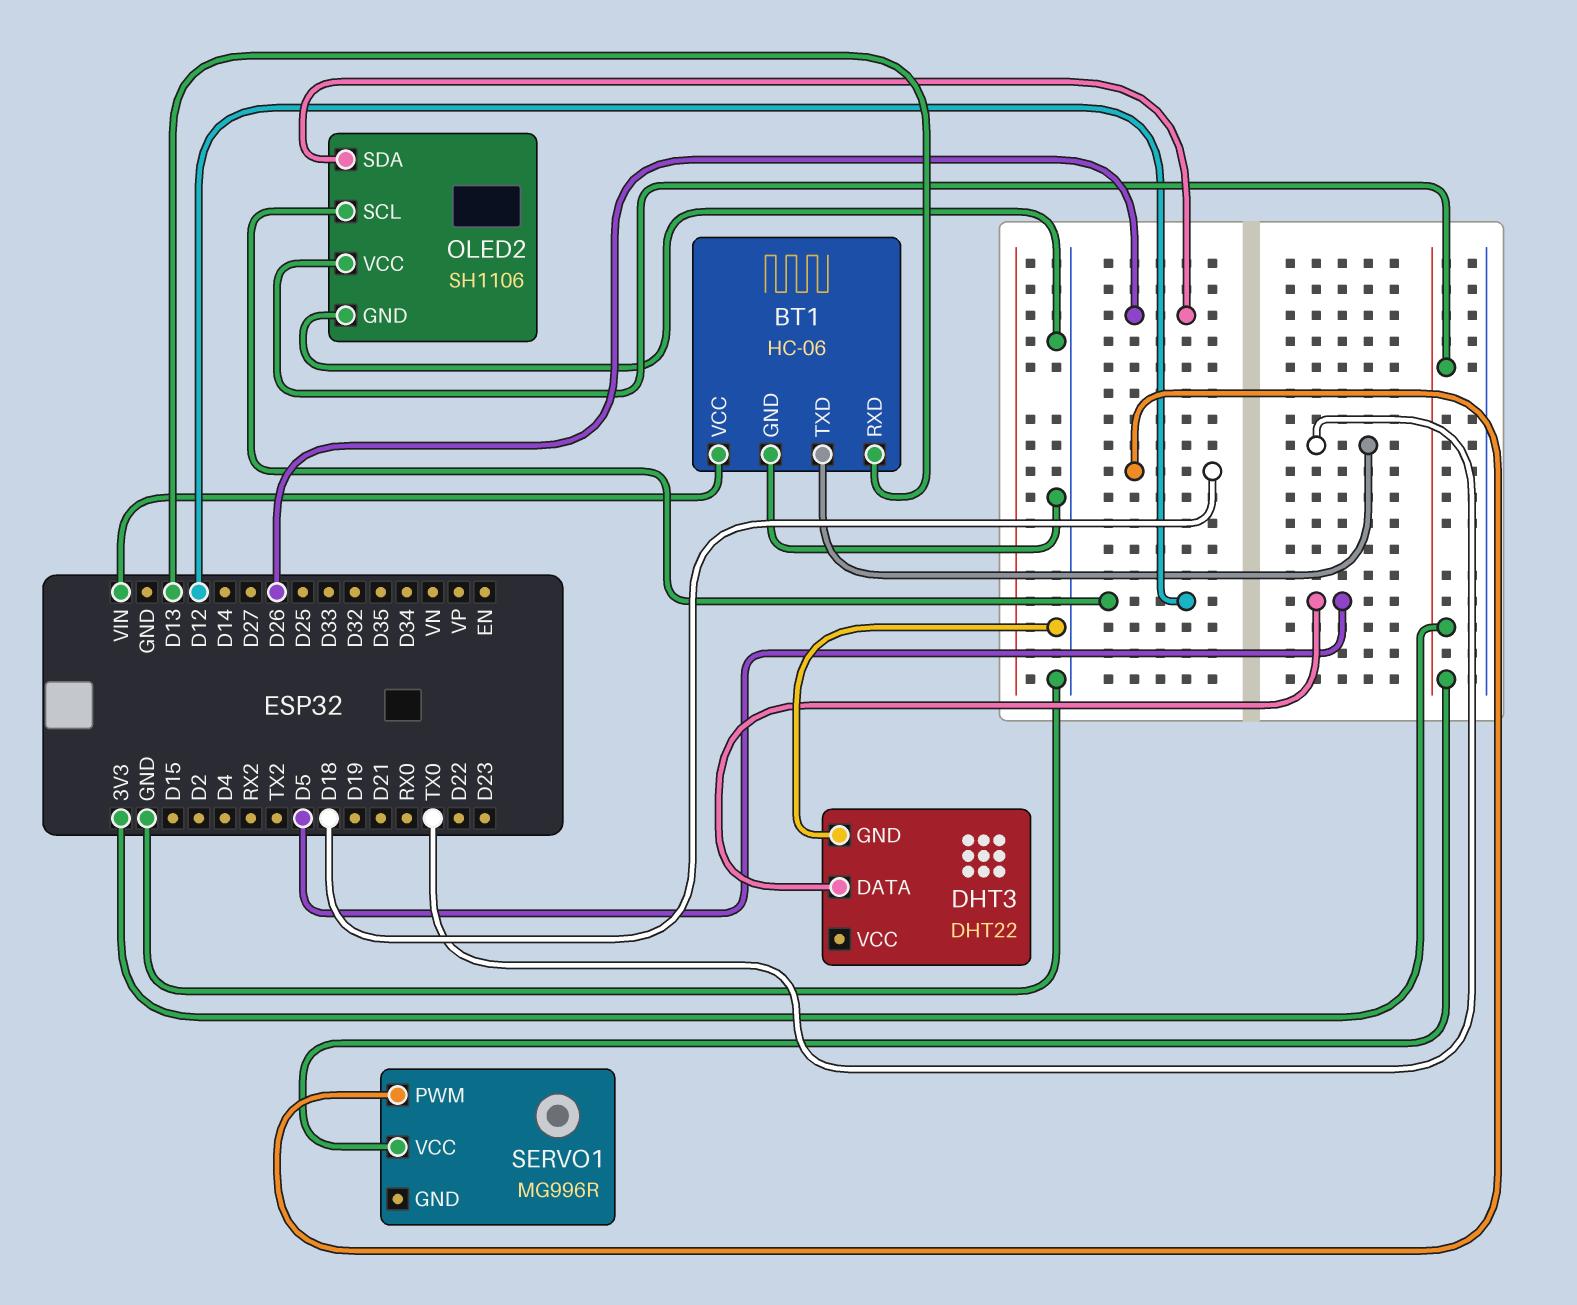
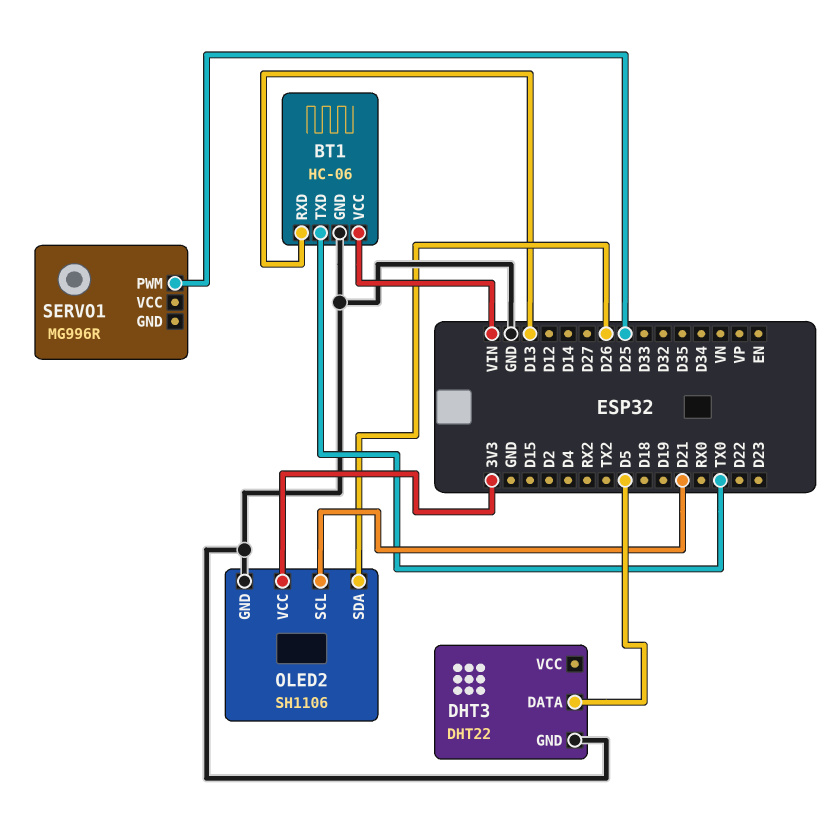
OLED2 pin SCL: D12 -> D21
SERVO1 pin PWM: D18 -> D25
SERVO1 pin VCC: 3V3 -> none

